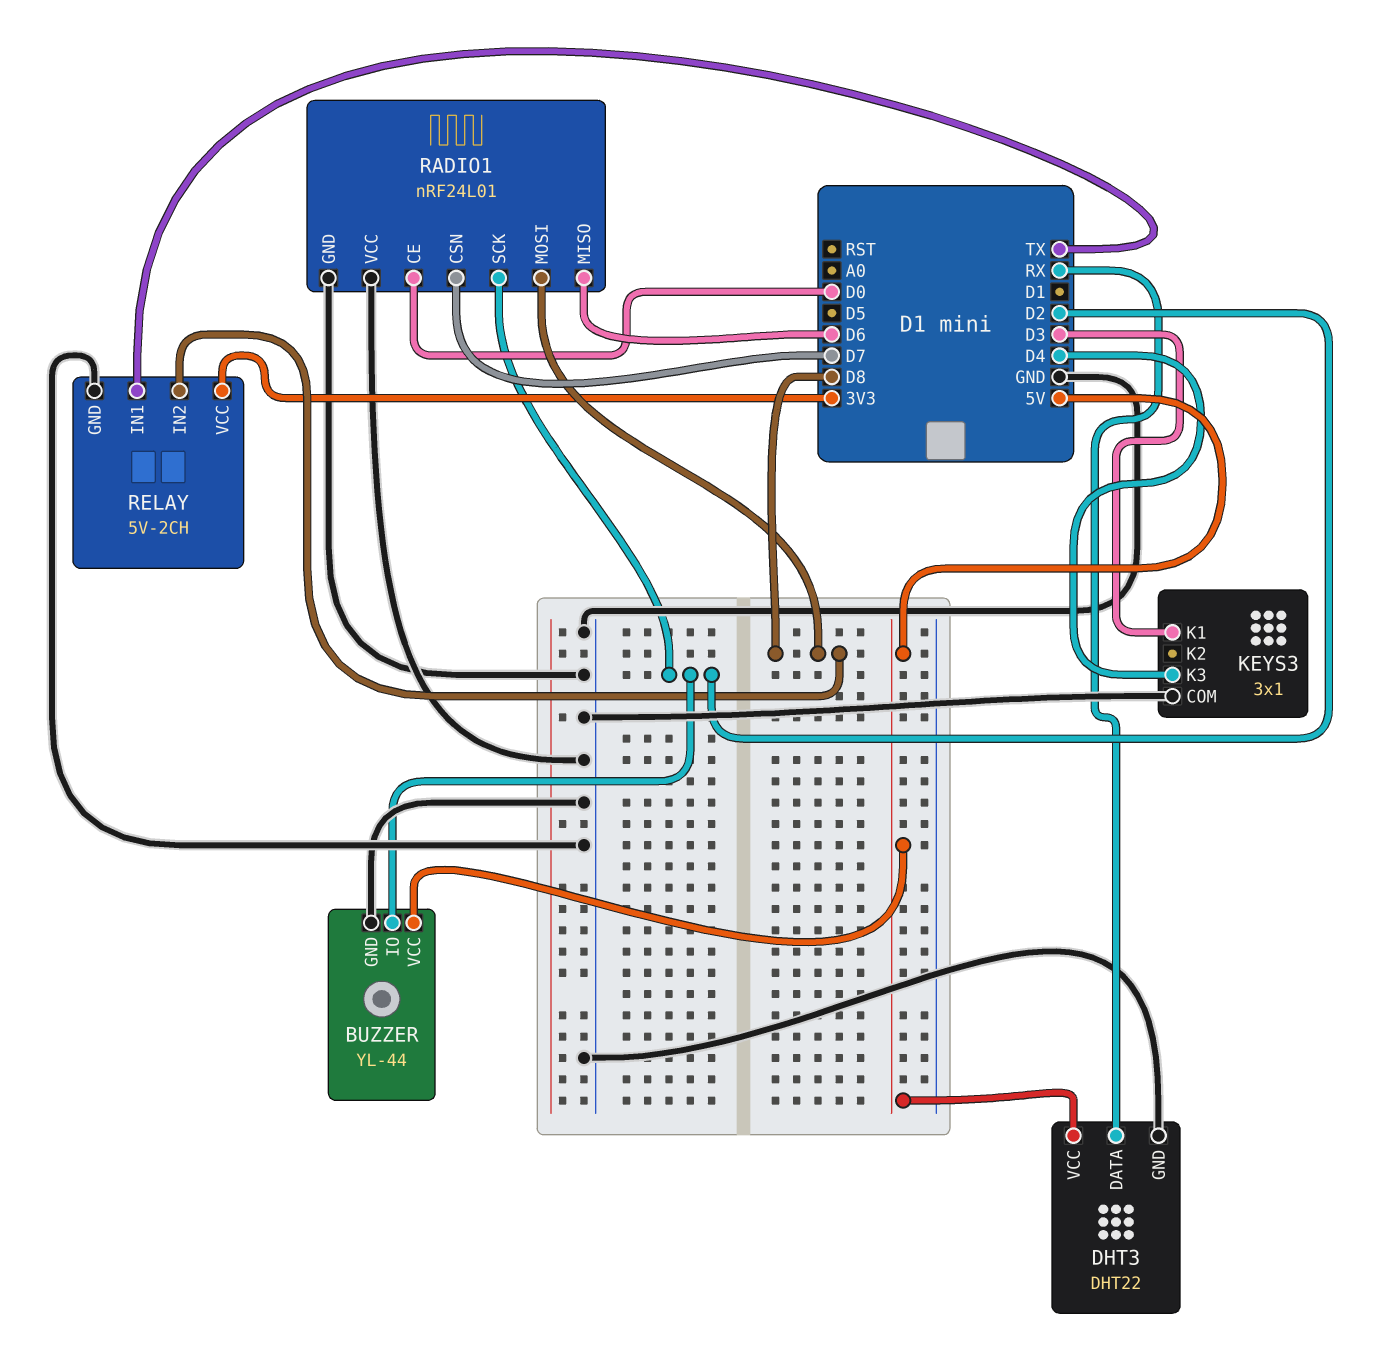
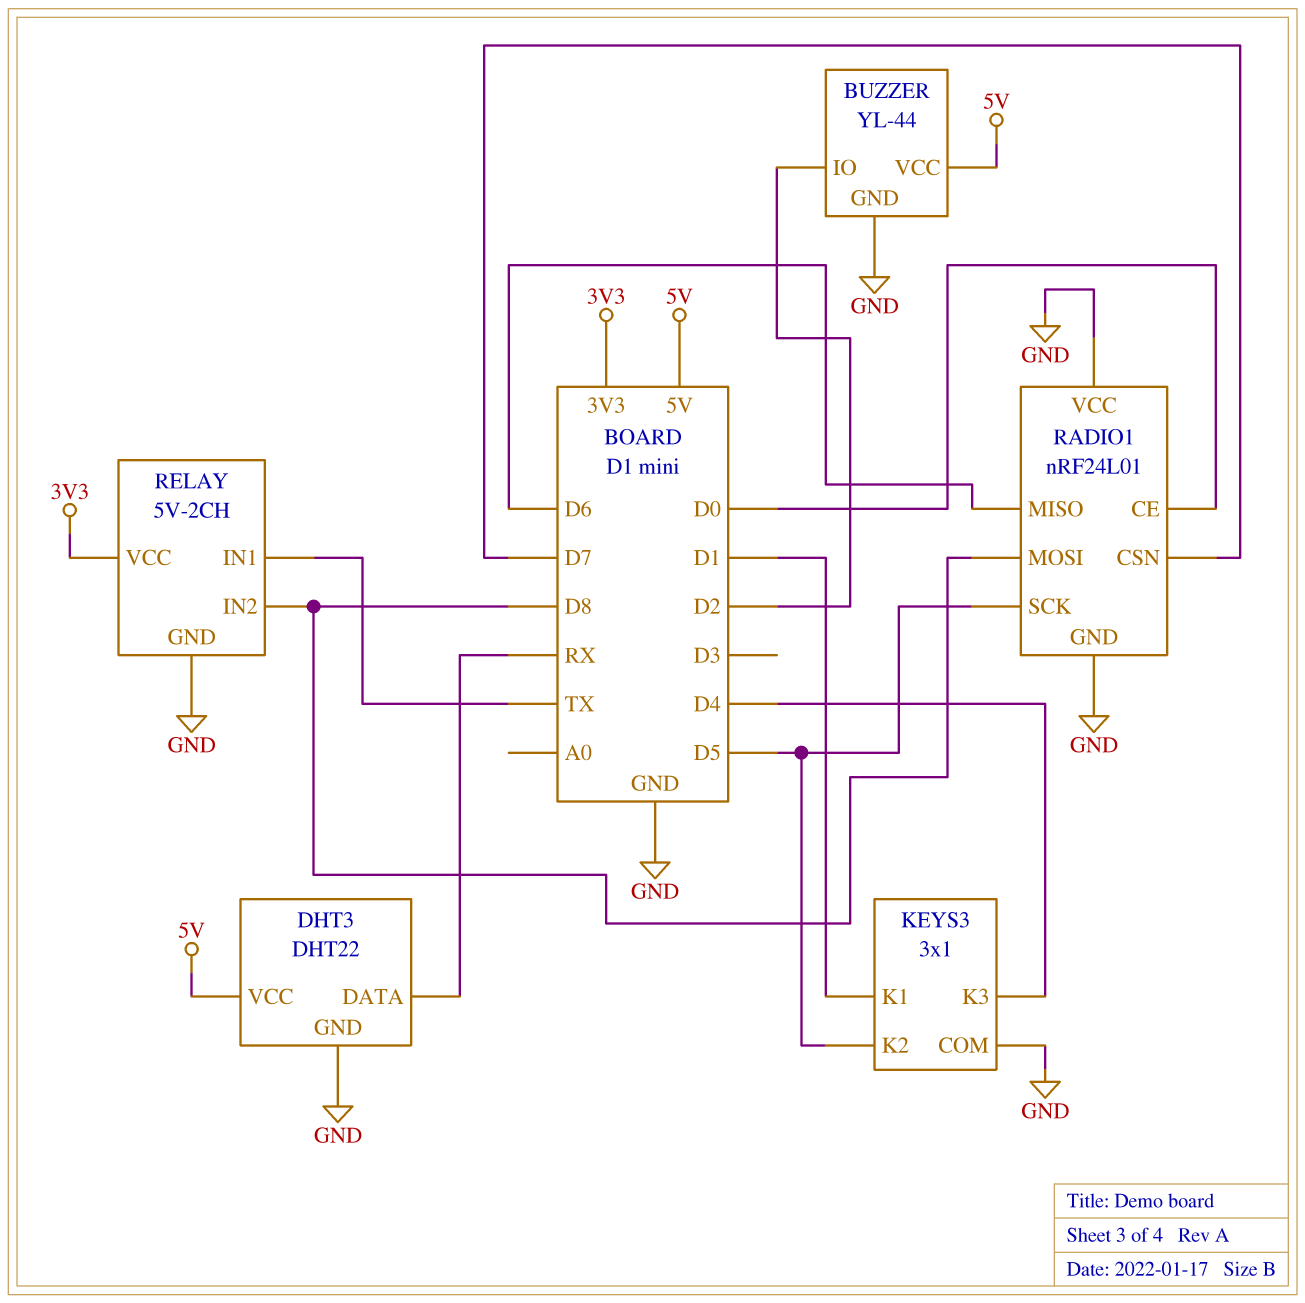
KEYS3 pin K1: D3 -> D1
KEYS3 pin K2: none -> D5
RADIO1 pin SCK: D2 -> D5

